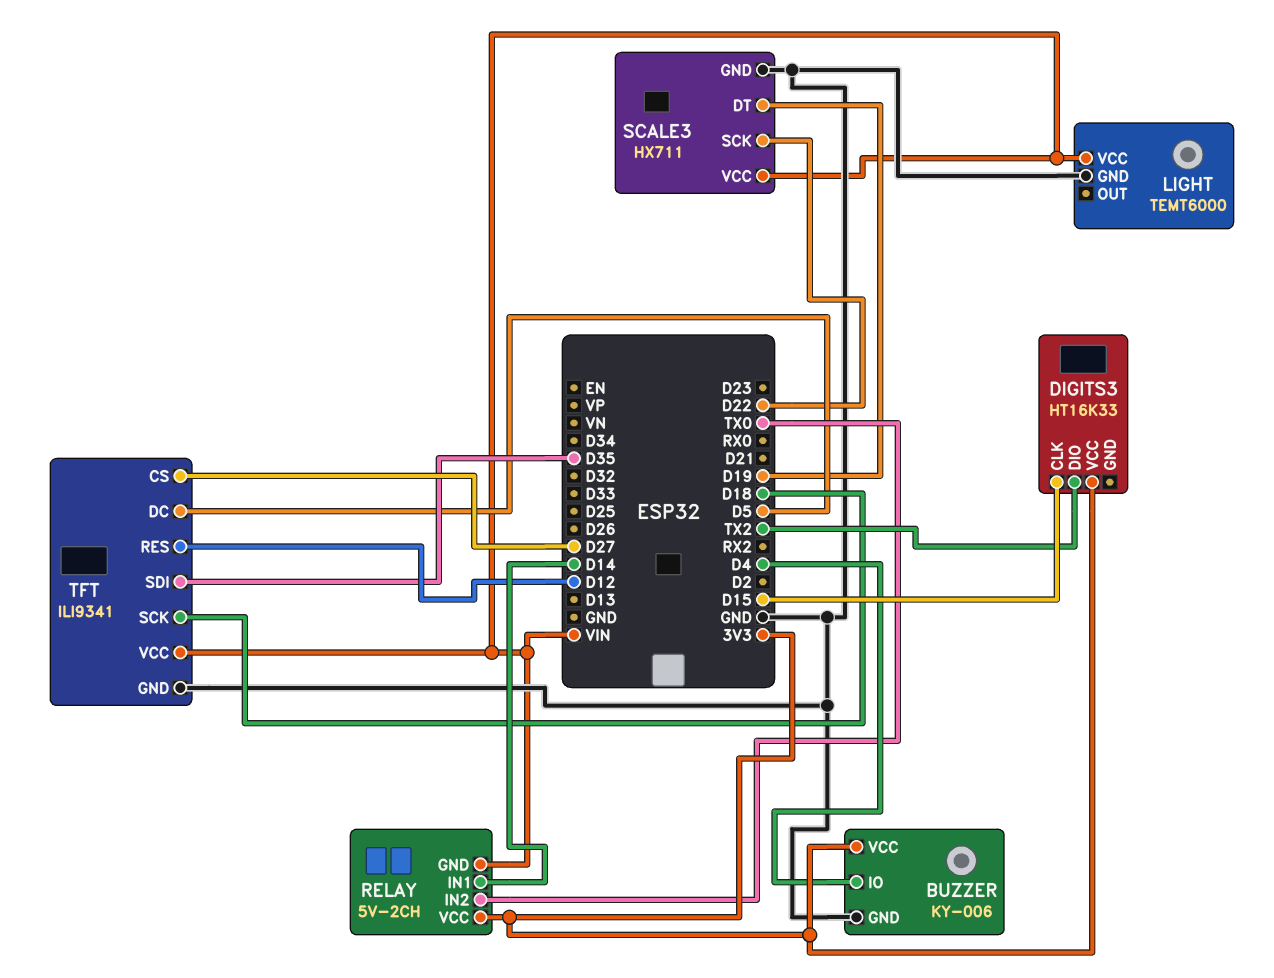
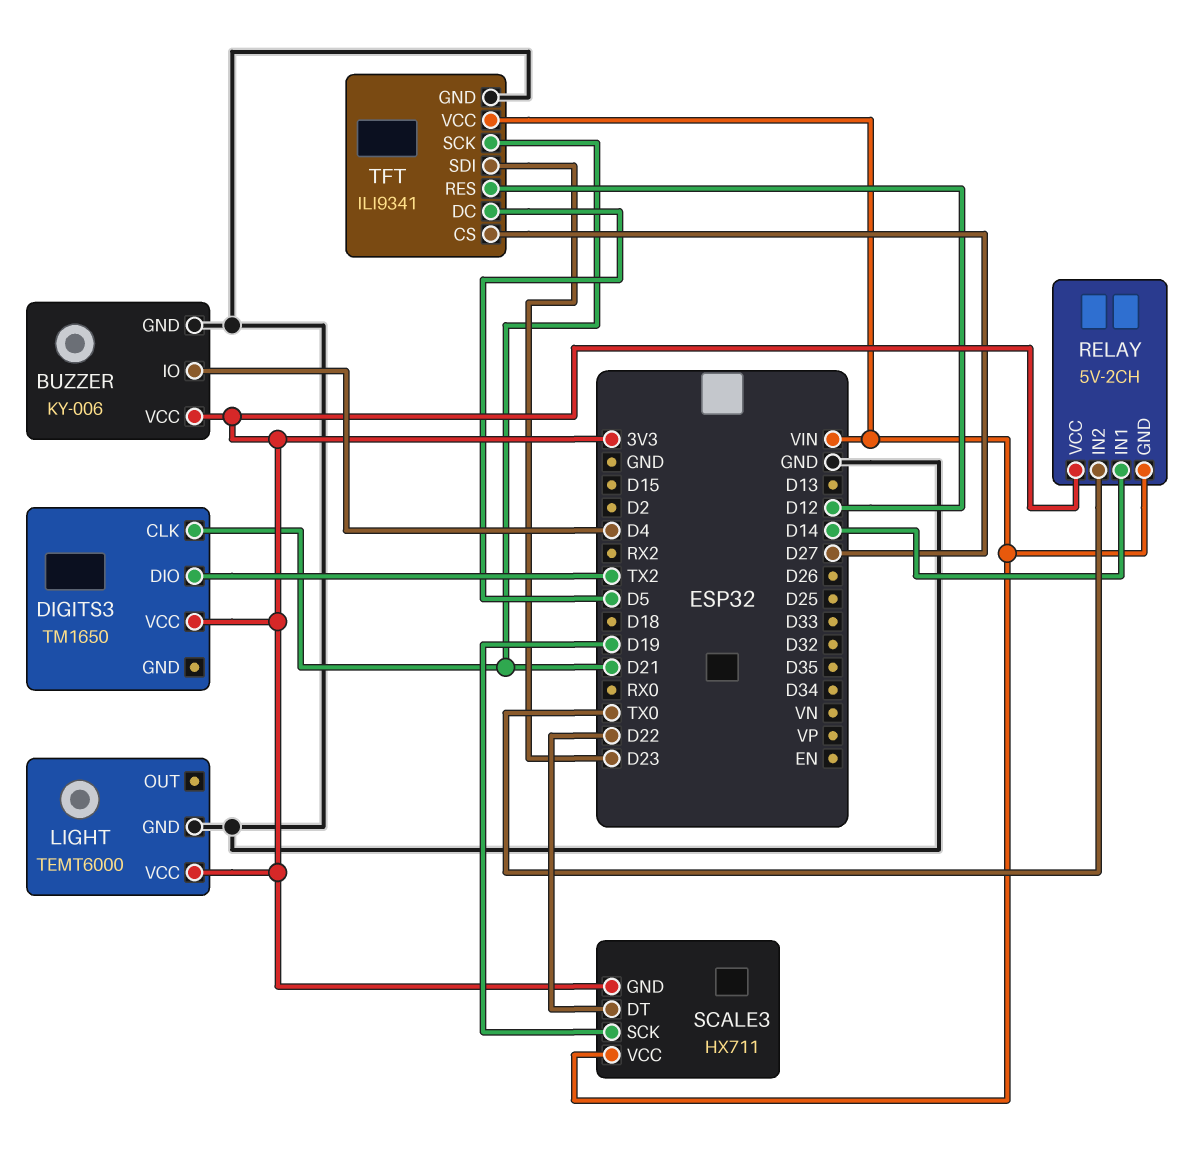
DIGITS3: HT16K33 -> TM1650
DIGITS3 pin CLK: D15 -> D21
LIGHT pin VCC: VIN -> 3V3
SCALE3 pin DT: D19 -> D22
SCALE3 pin GND: GND -> 3V3
SCALE3 pin SCK: D22 -> D19
TFT pin SCK: D18 -> D21
TFT pin SDI: D35 -> D23

